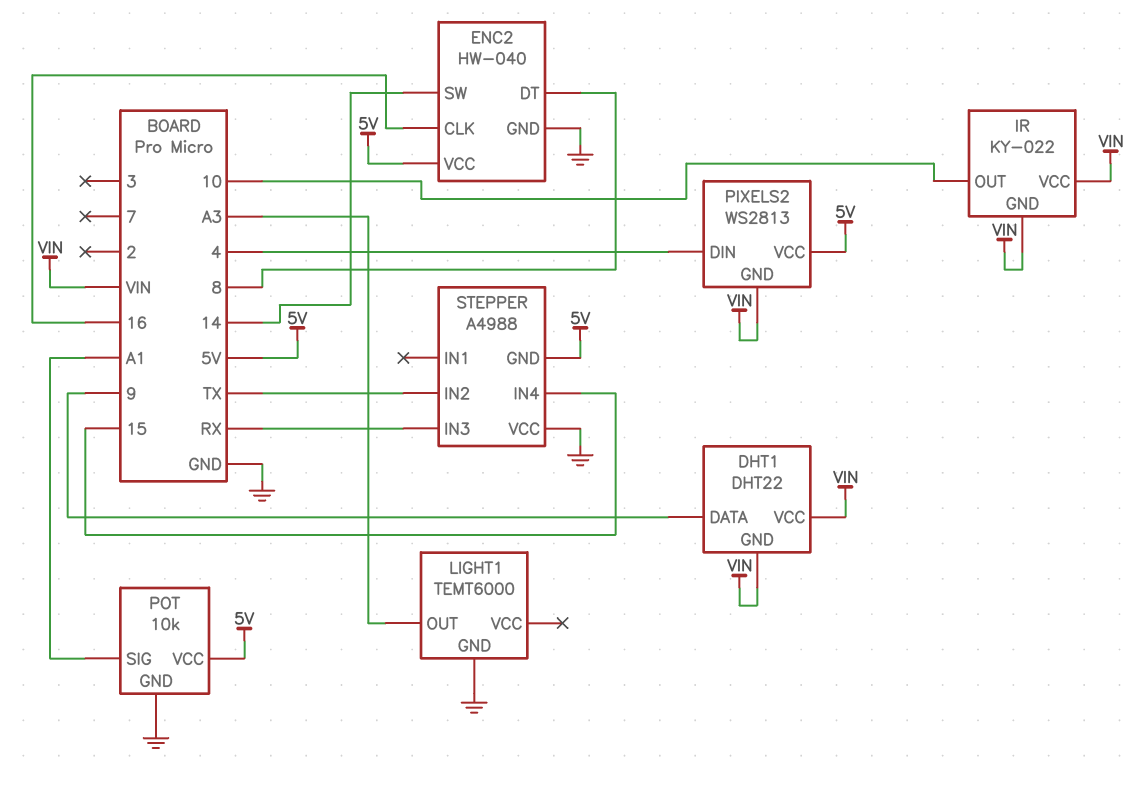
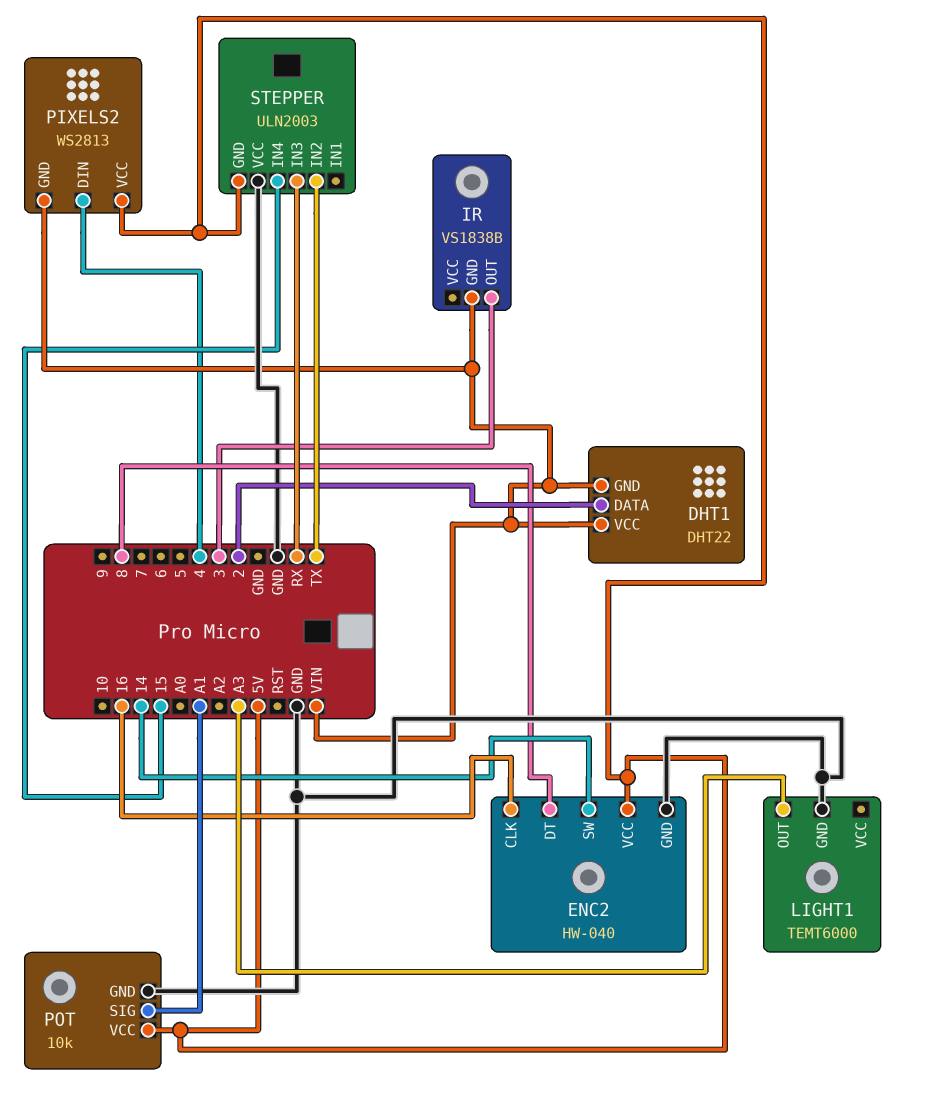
DHT1 pin DATA: 9 -> 2
IR: KY-022 -> VS1838B
IR pin OUT: 10 -> 3
IR pin VCC: VIN -> none
STEPPER: A4988 -> ULN2003

